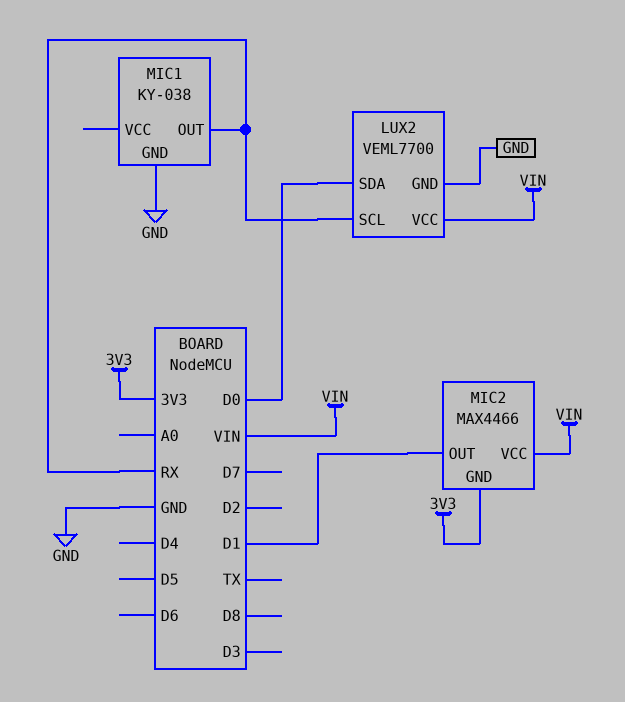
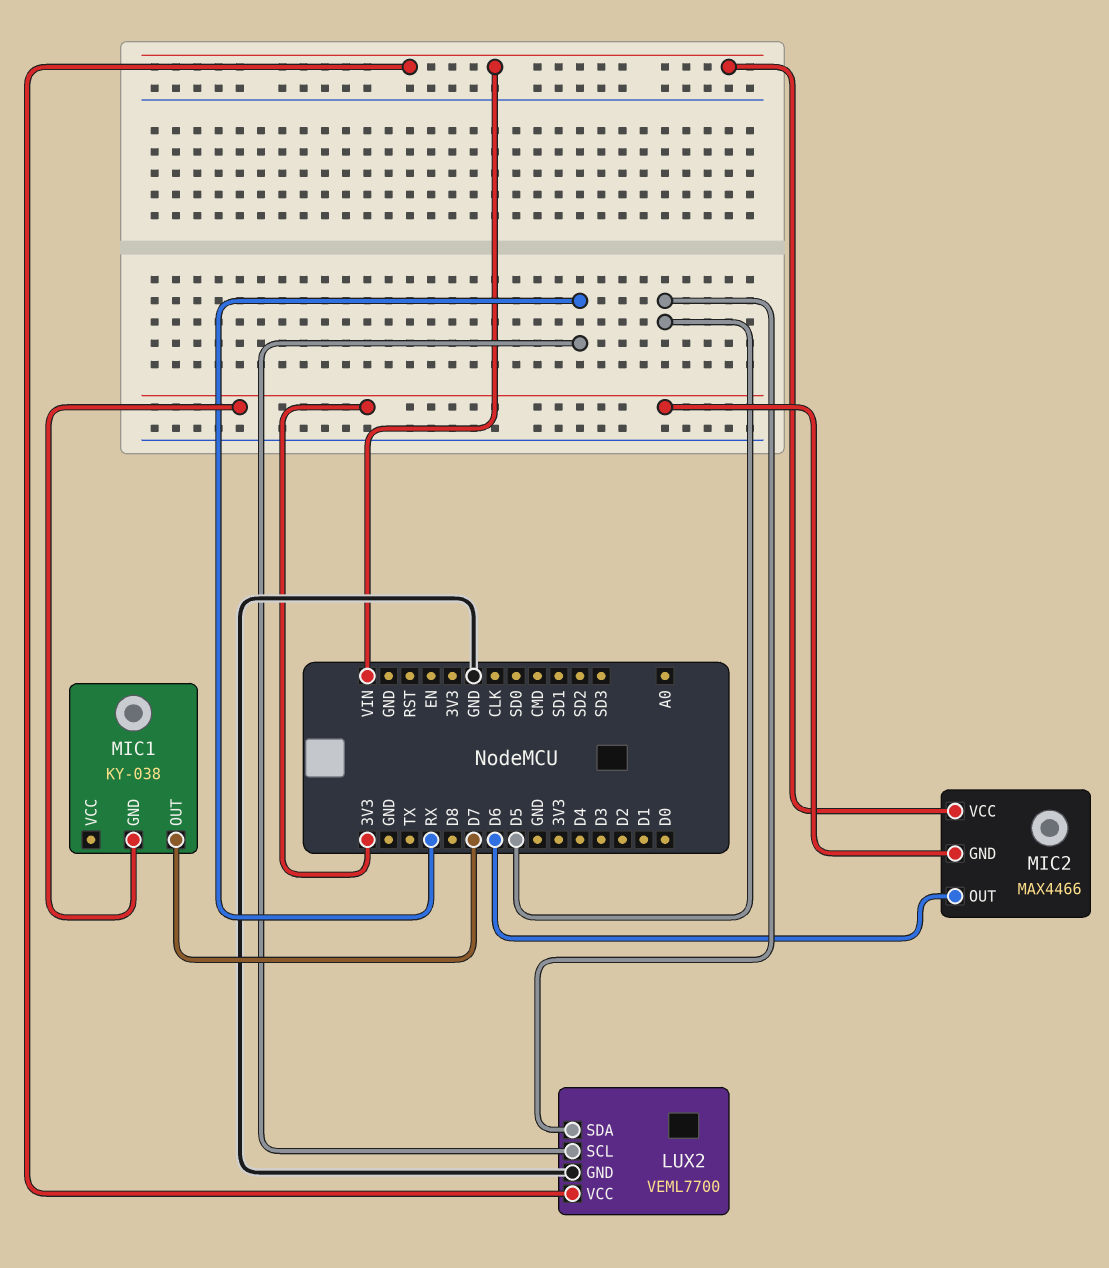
LUX2 pin SDA: D0 -> D5
MIC1 pin GND: GND -> 3V3
MIC1 pin OUT: RX -> D7
MIC2 pin OUT: D1 -> D6

